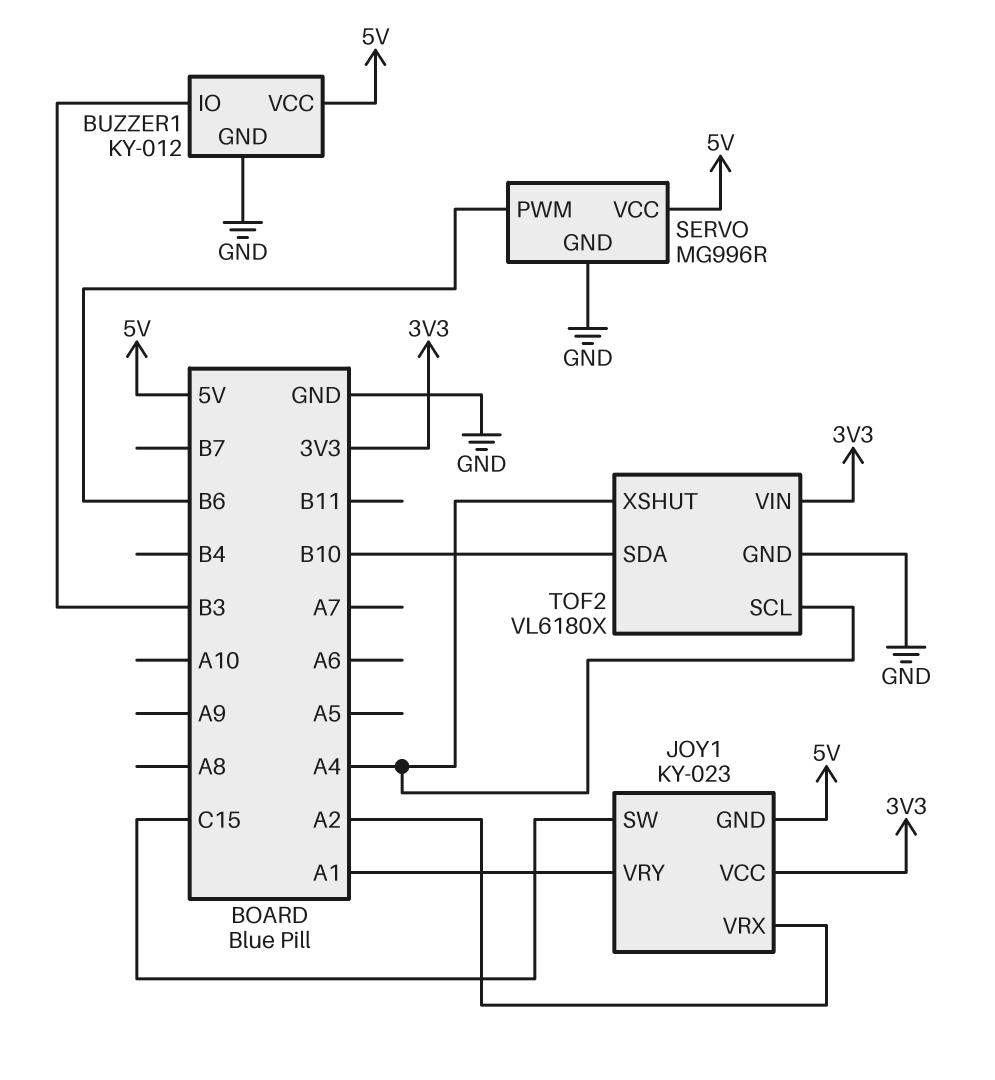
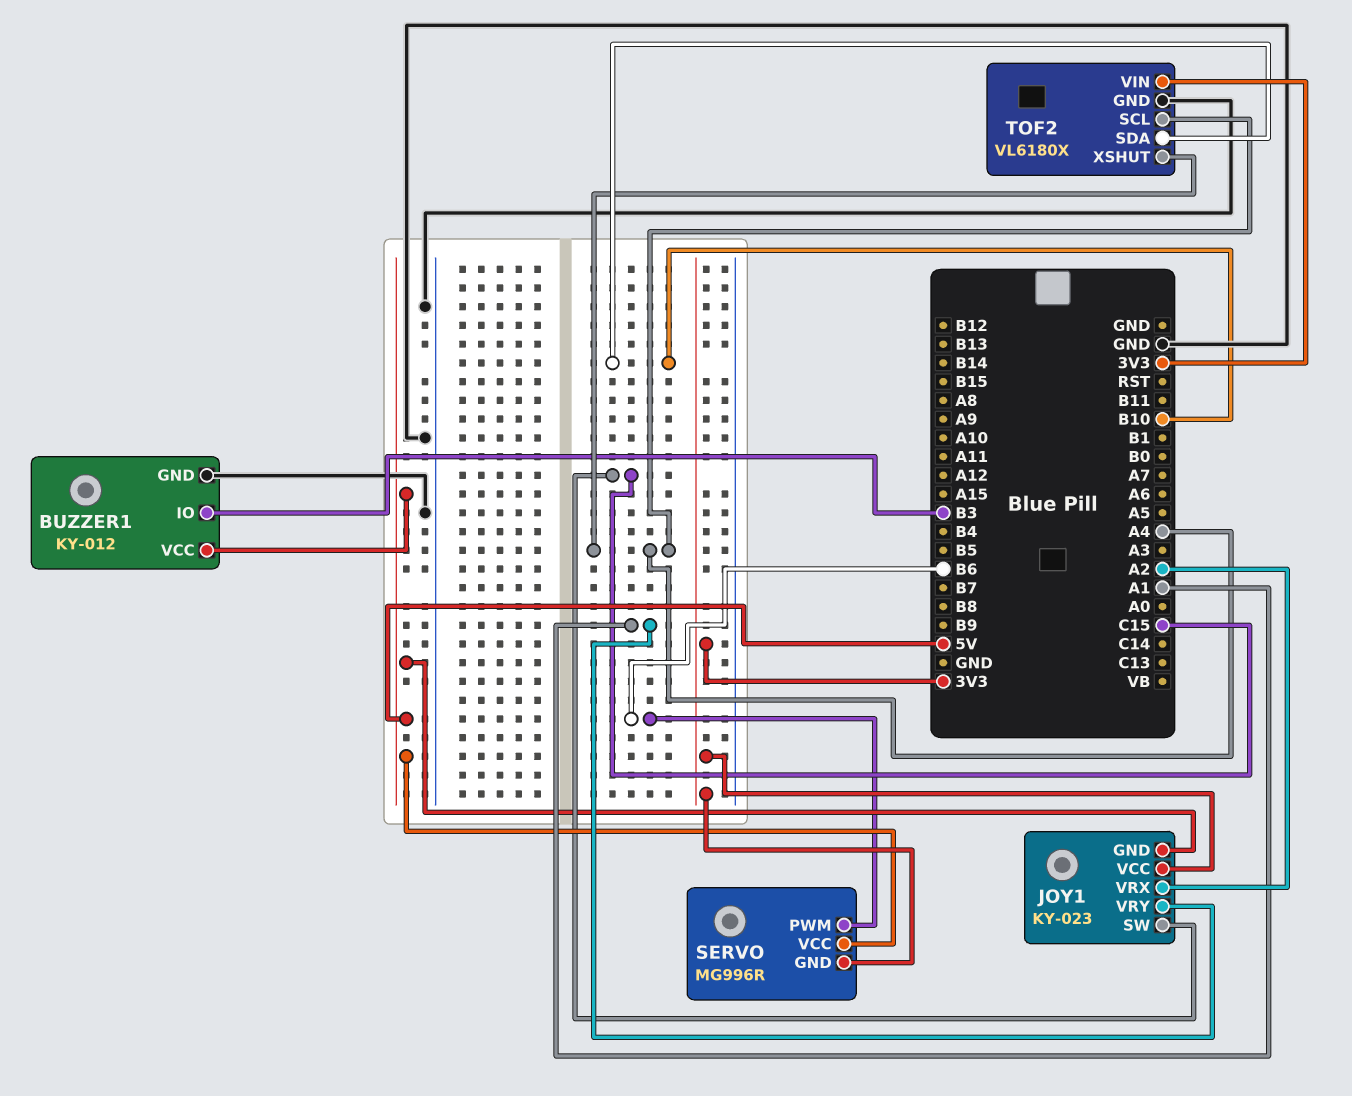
SERVO pin GND: GND -> 3V3

